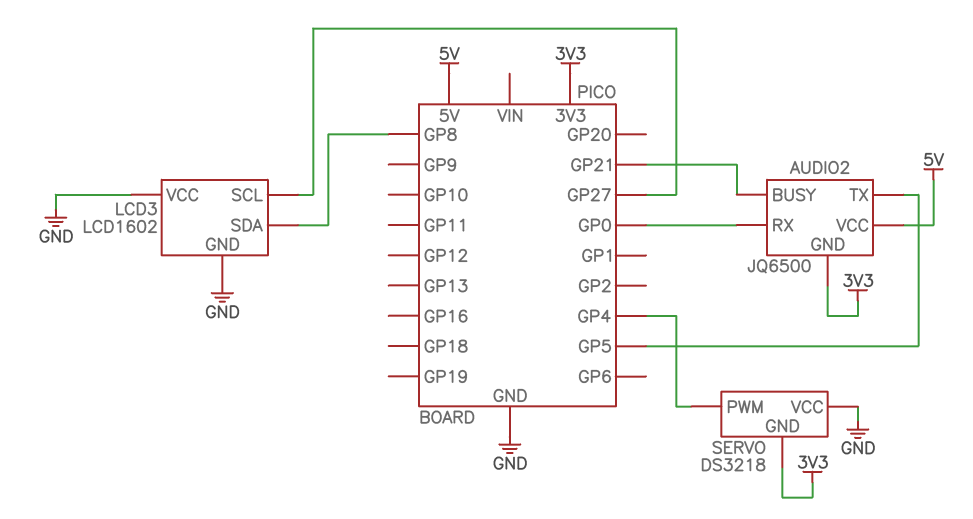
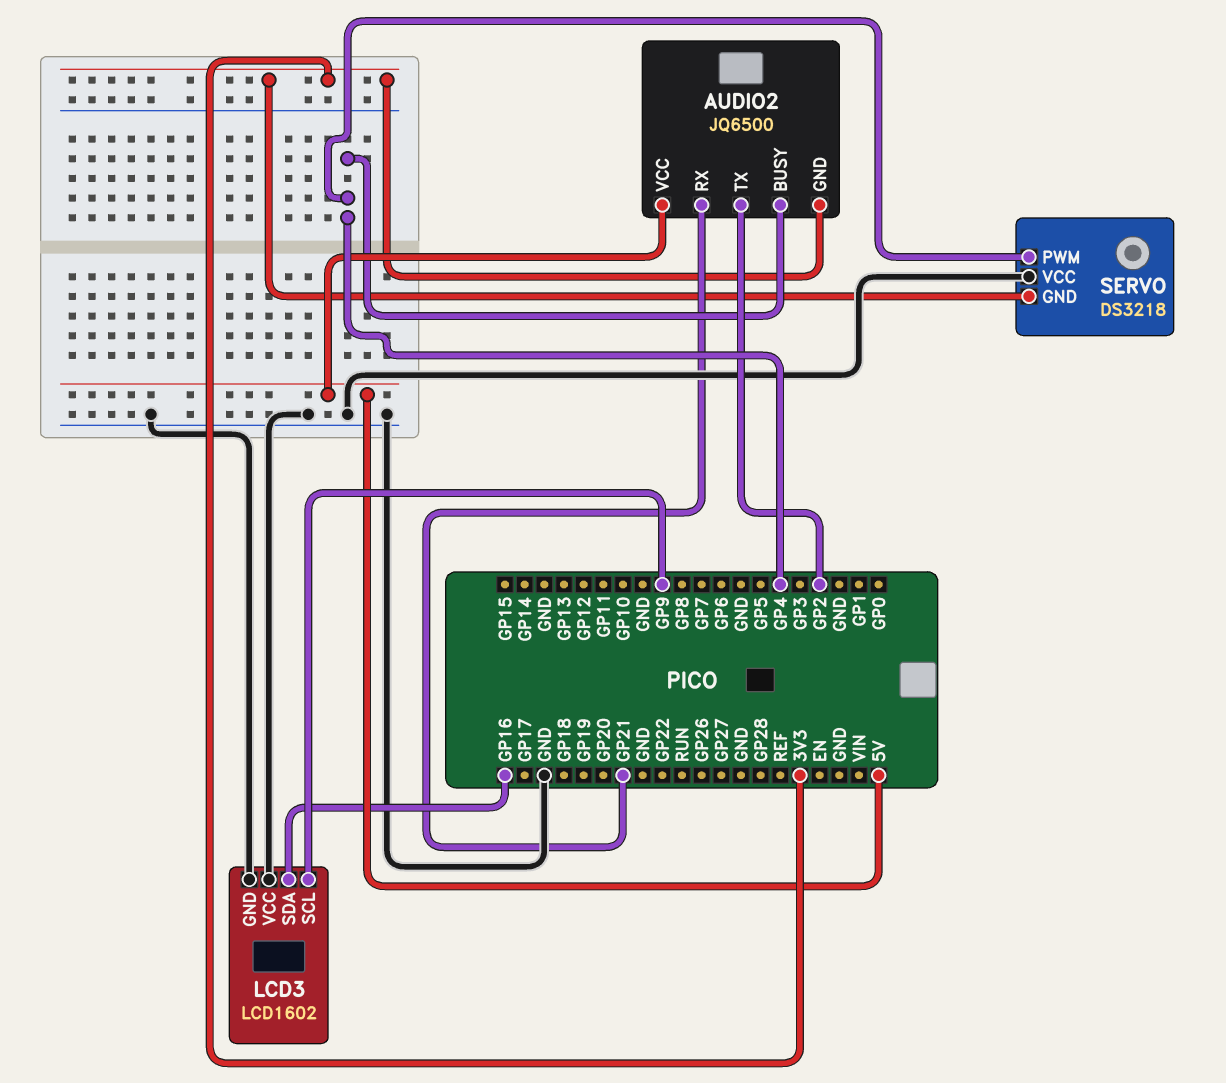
AUDIO2 pin BUSY: GP21 -> GP4
AUDIO2 pin RX: GP0 -> GP21
AUDIO2 pin TX: GP5 -> GP2
LCD3 pin SCL: GP27 -> GP9
LCD3 pin SDA: GP8 -> GP16

